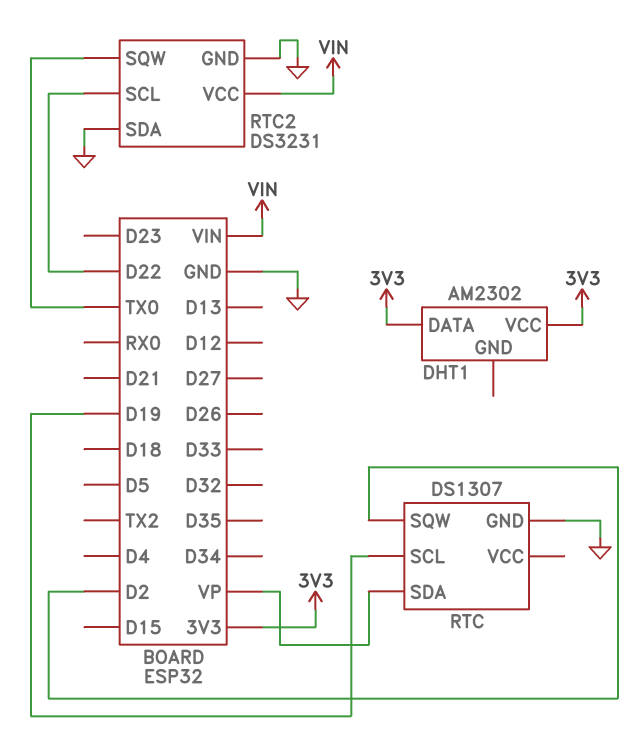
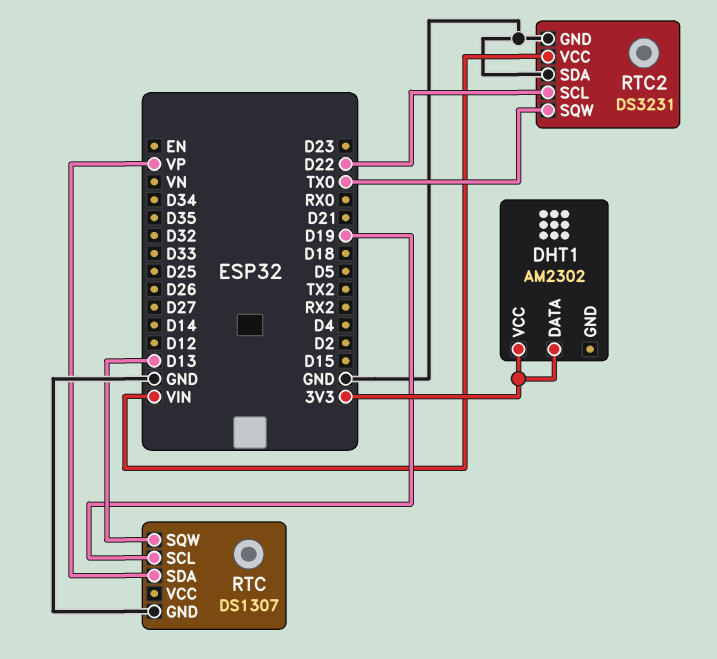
RTC pin SQW: D2 -> D13

